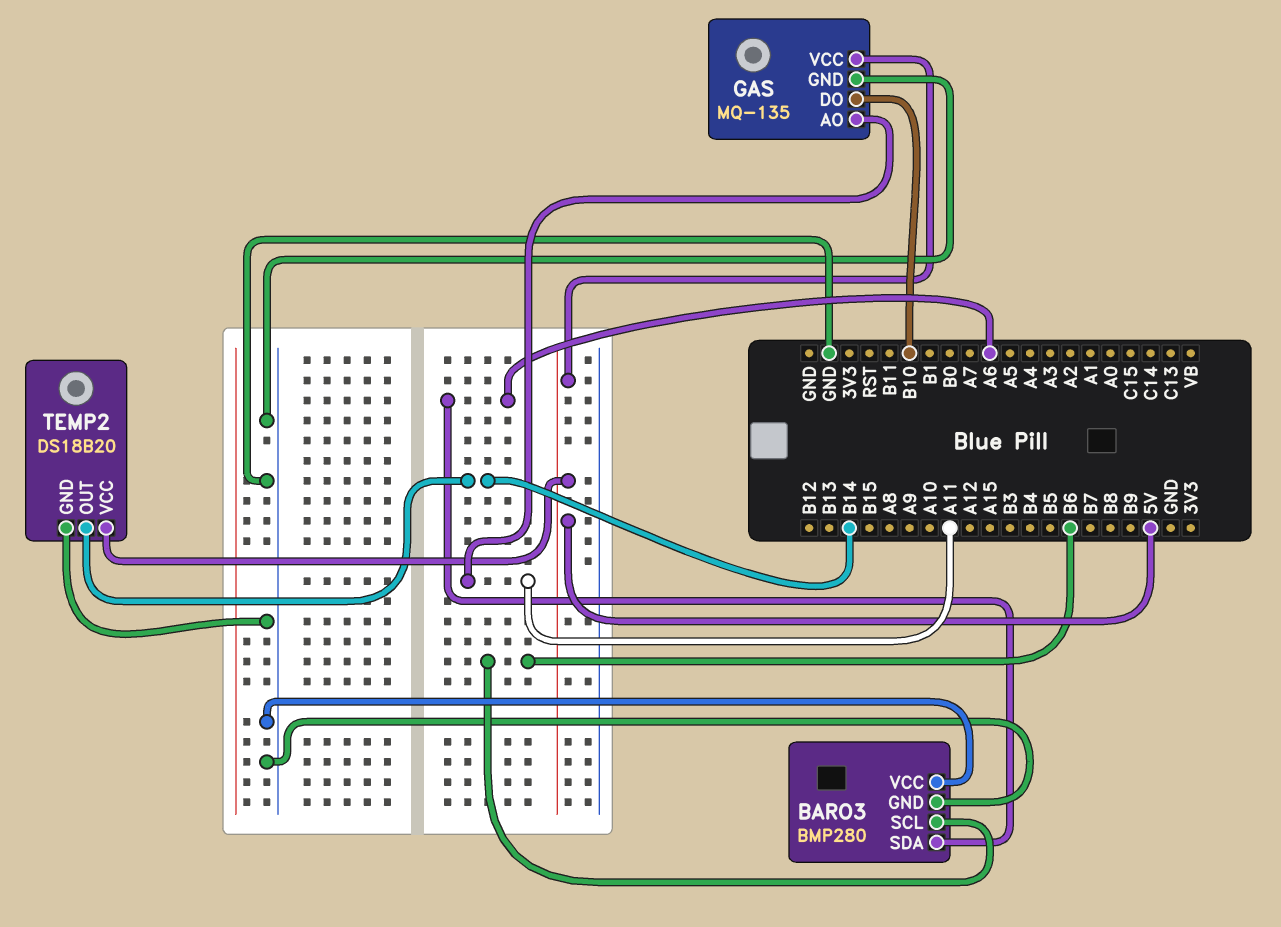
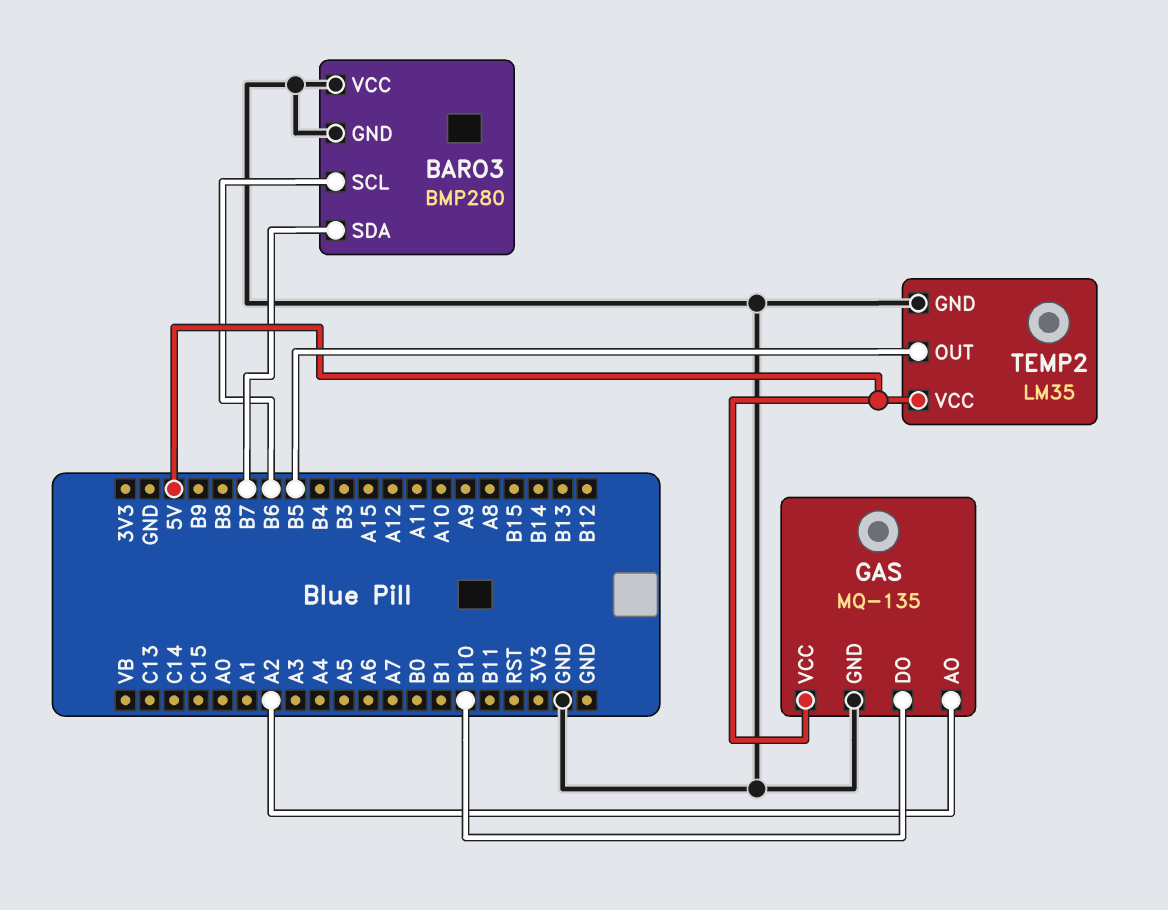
BARO3 pin SDA: A6 -> B7
GAS pin AO: A11 -> A2
TEMP2: DS18B20 -> LM35
TEMP2 pin OUT: B14 -> B5

